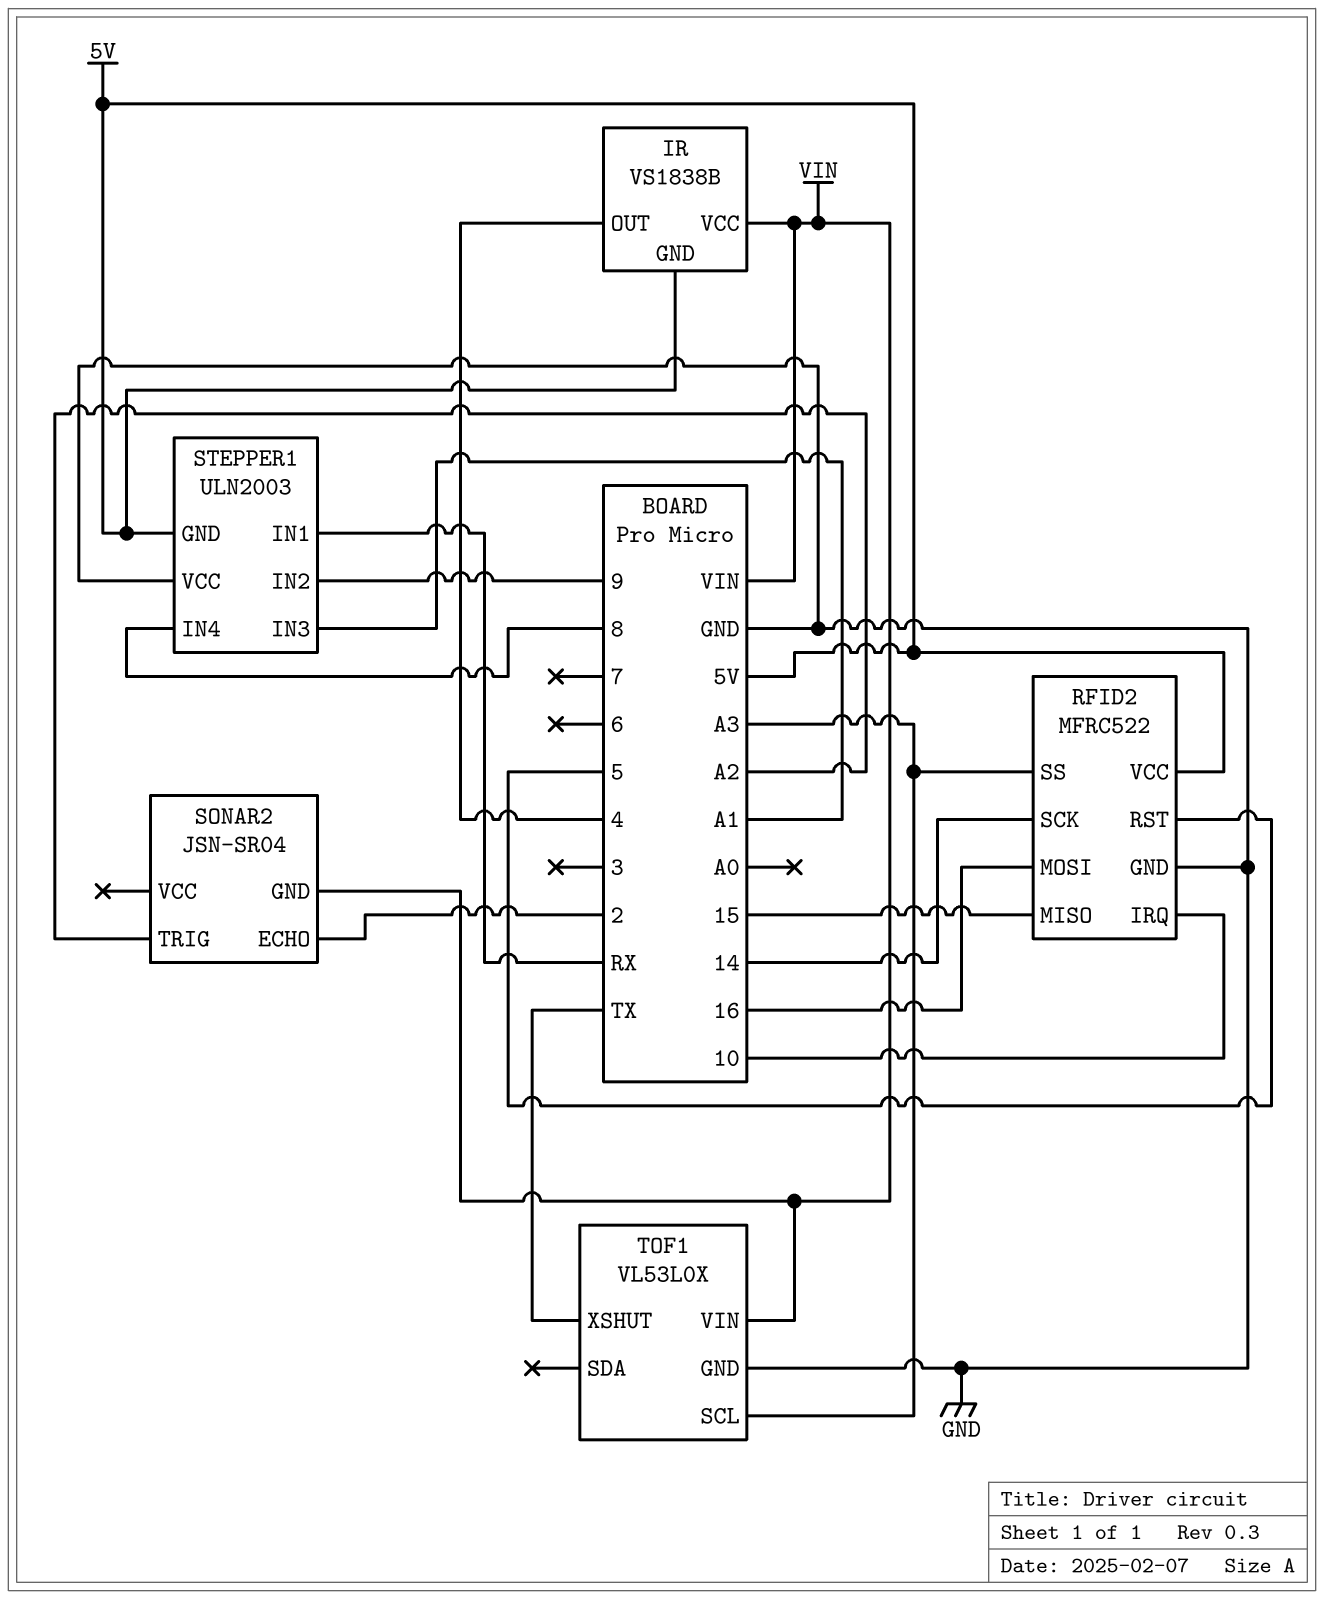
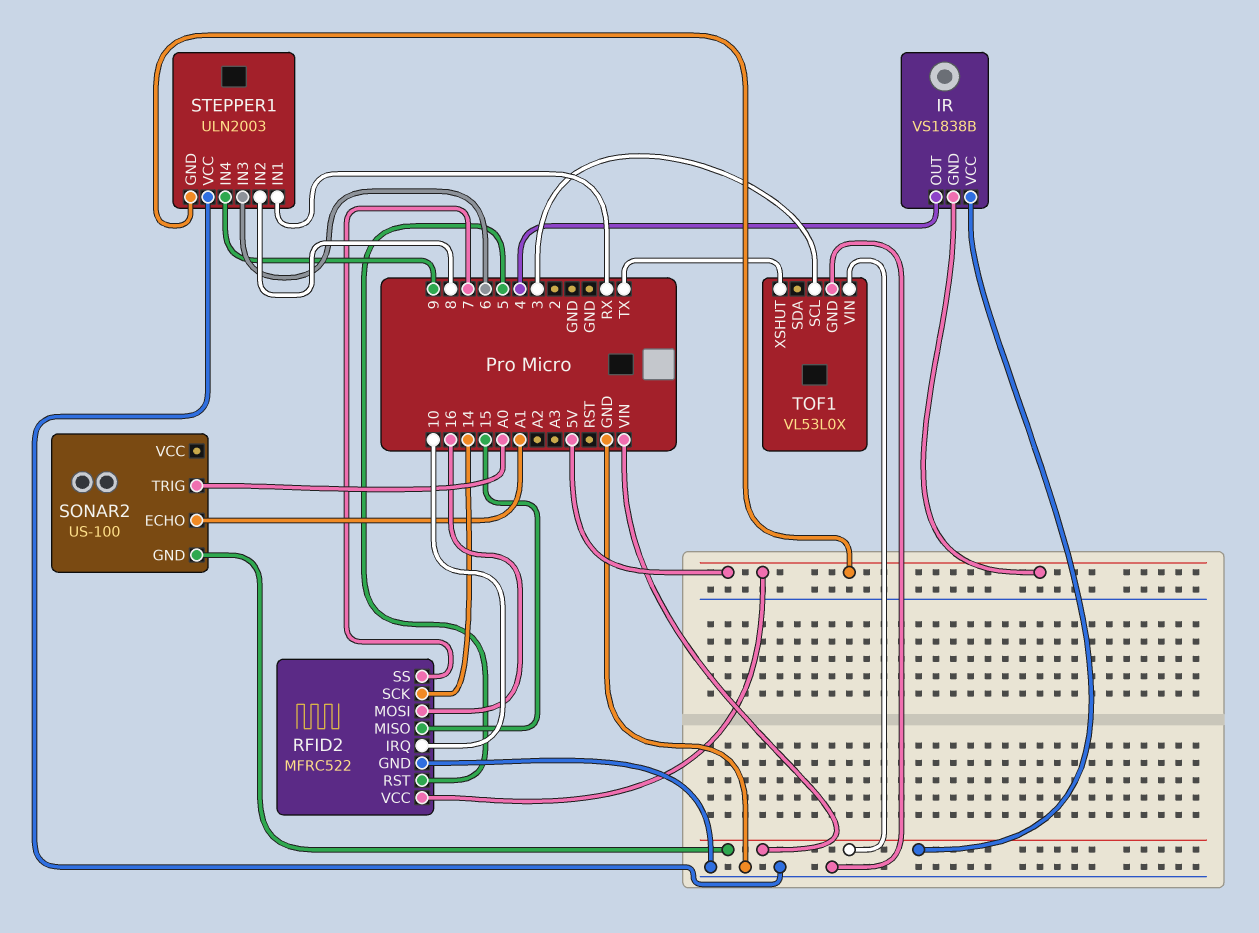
RFID2 pin SS: A3 -> 7
SONAR2: JSN-SR04 -> US-100
SONAR2 pin ECHO: 2 -> A1
SONAR2 pin TRIG: A2 -> A0
STEPPER1 pin IN2: 9 -> 8
STEPPER1 pin IN3: A1 -> 6
STEPPER1 pin IN4: 8 -> 9
TOF1 pin SCL: A3 -> 3

